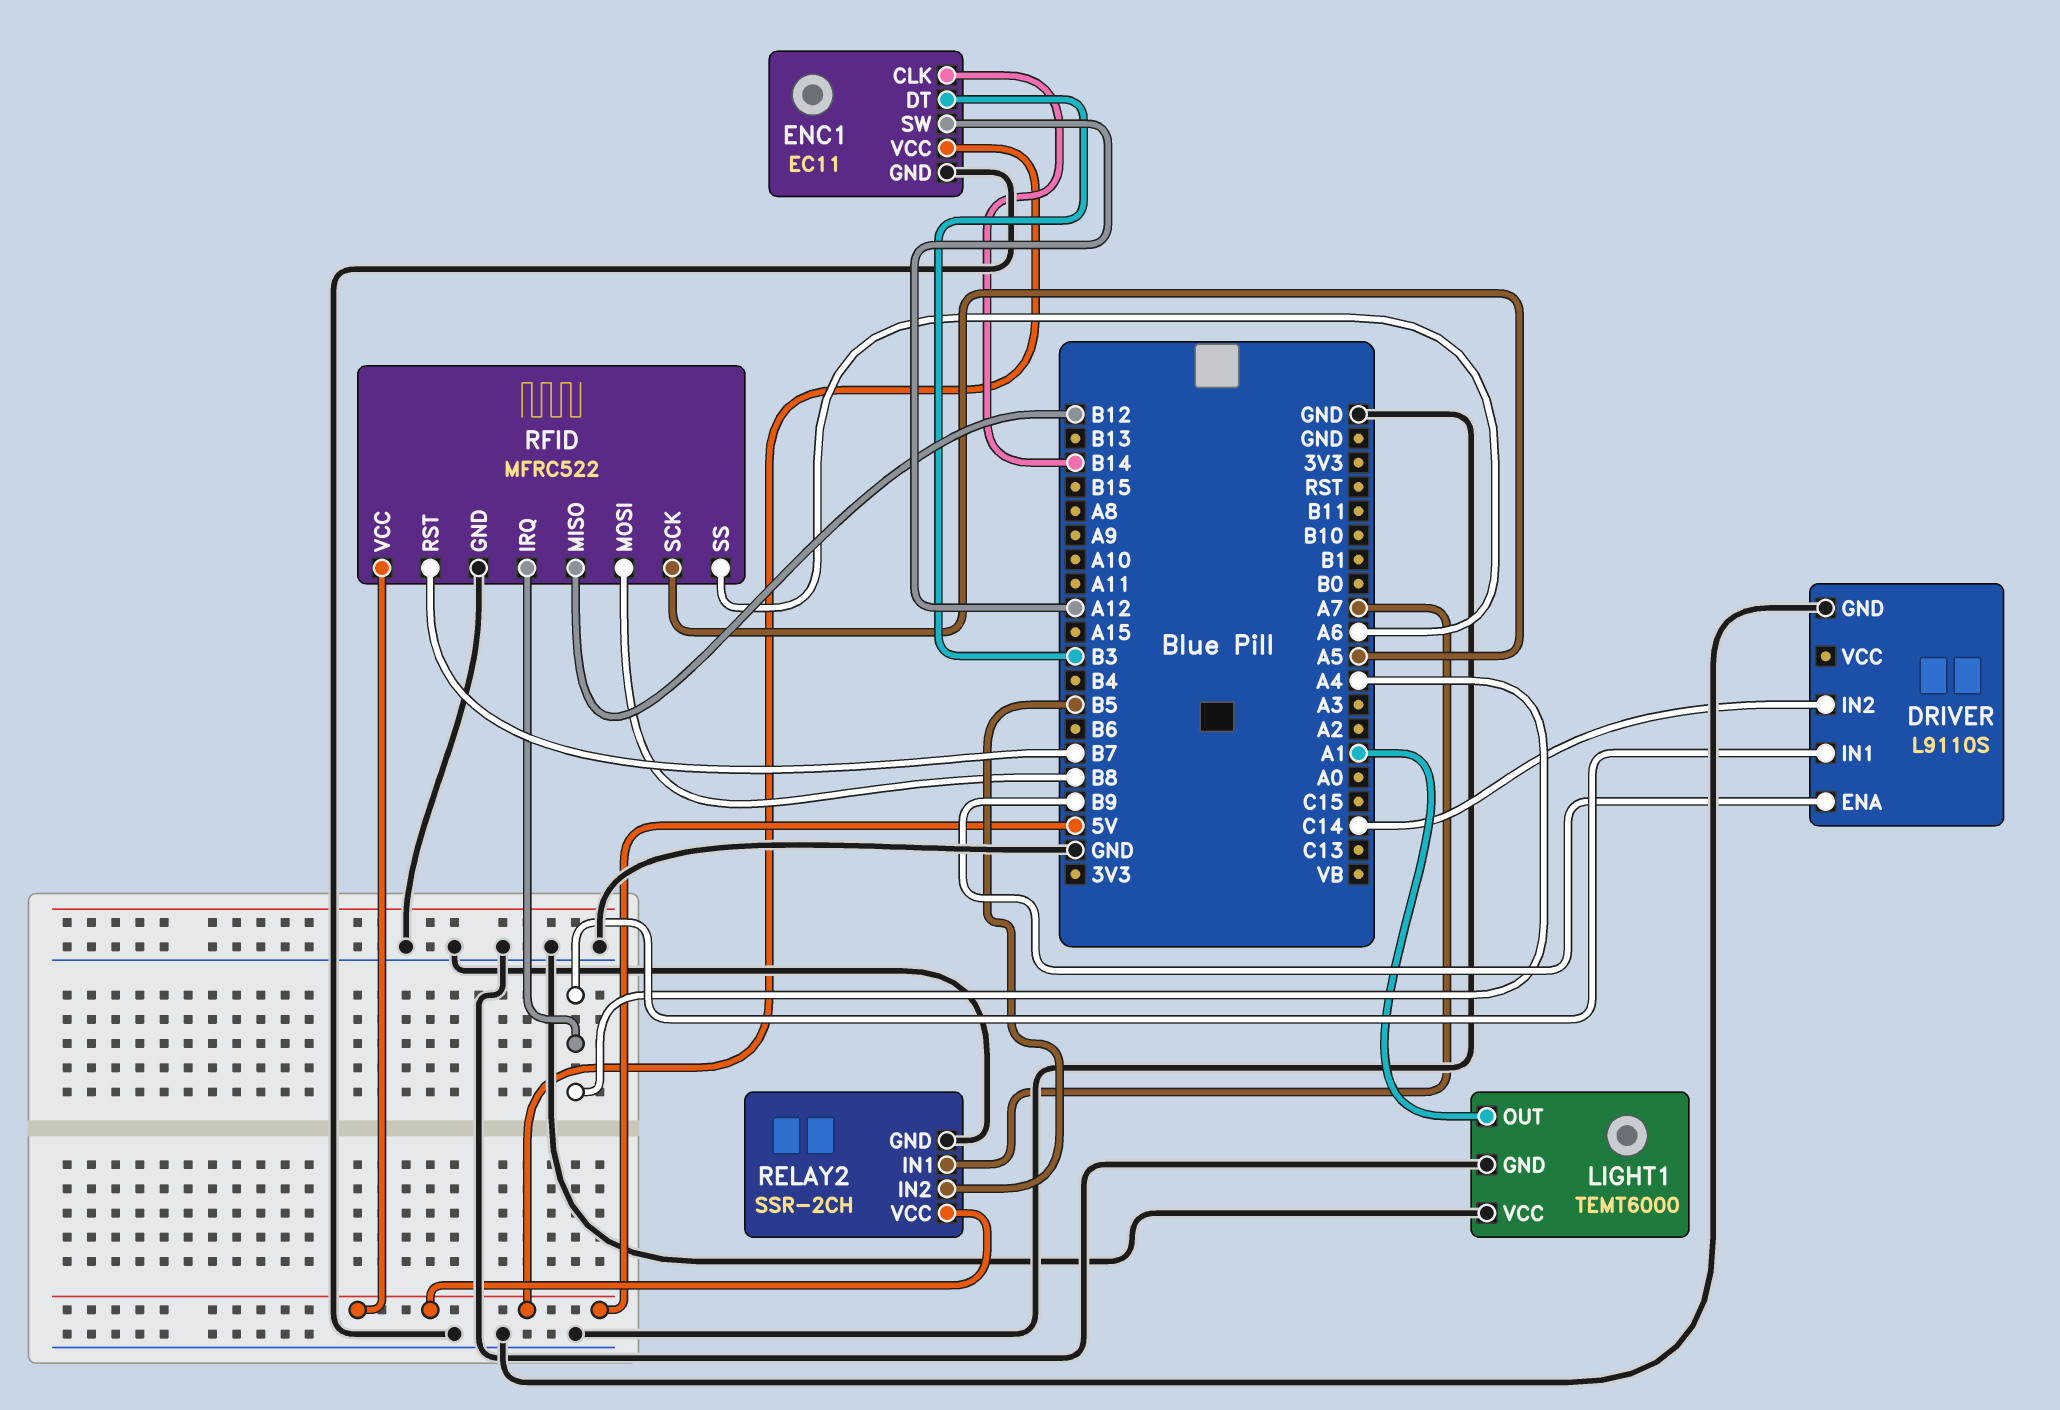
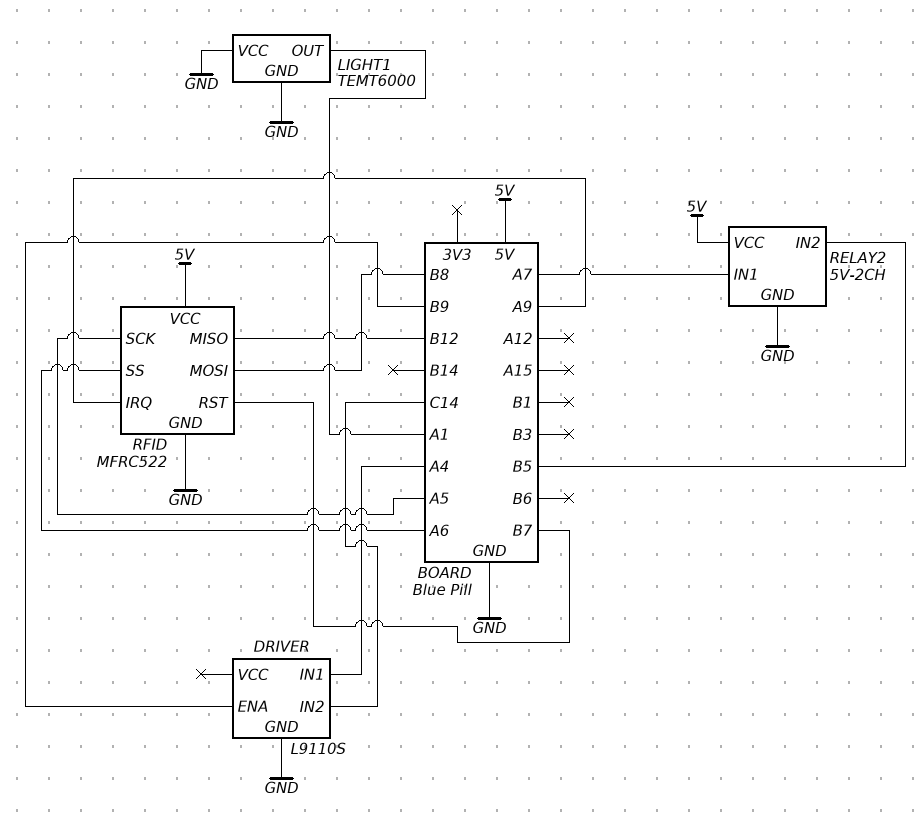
ENC1: EC11 -> none
ENC1 pin CLK: B14 -> none
ENC1 pin DT: B3 -> none
ENC1 pin GND: GND -> none
ENC1 pin SW: A12 -> none
ENC1 pin VCC: 5V -> none
RELAY2: SSR-2CH -> 5V-2CH
RFID pin IRQ: A4 -> A9

